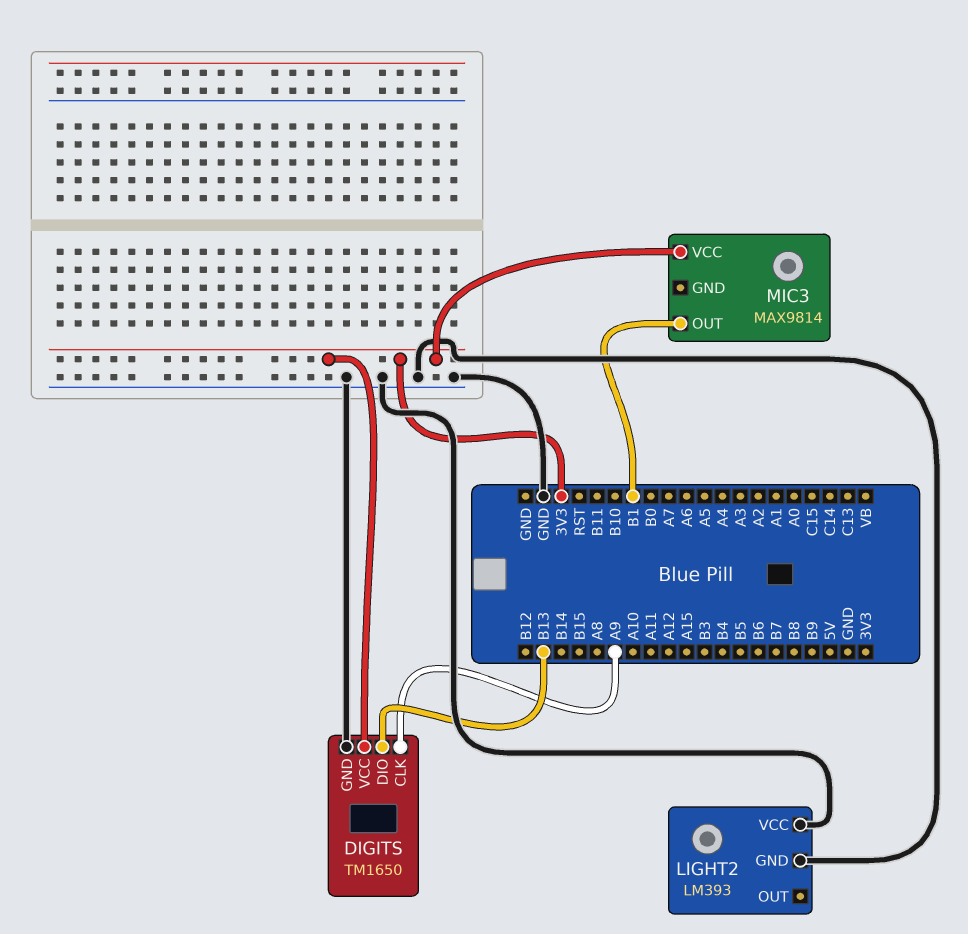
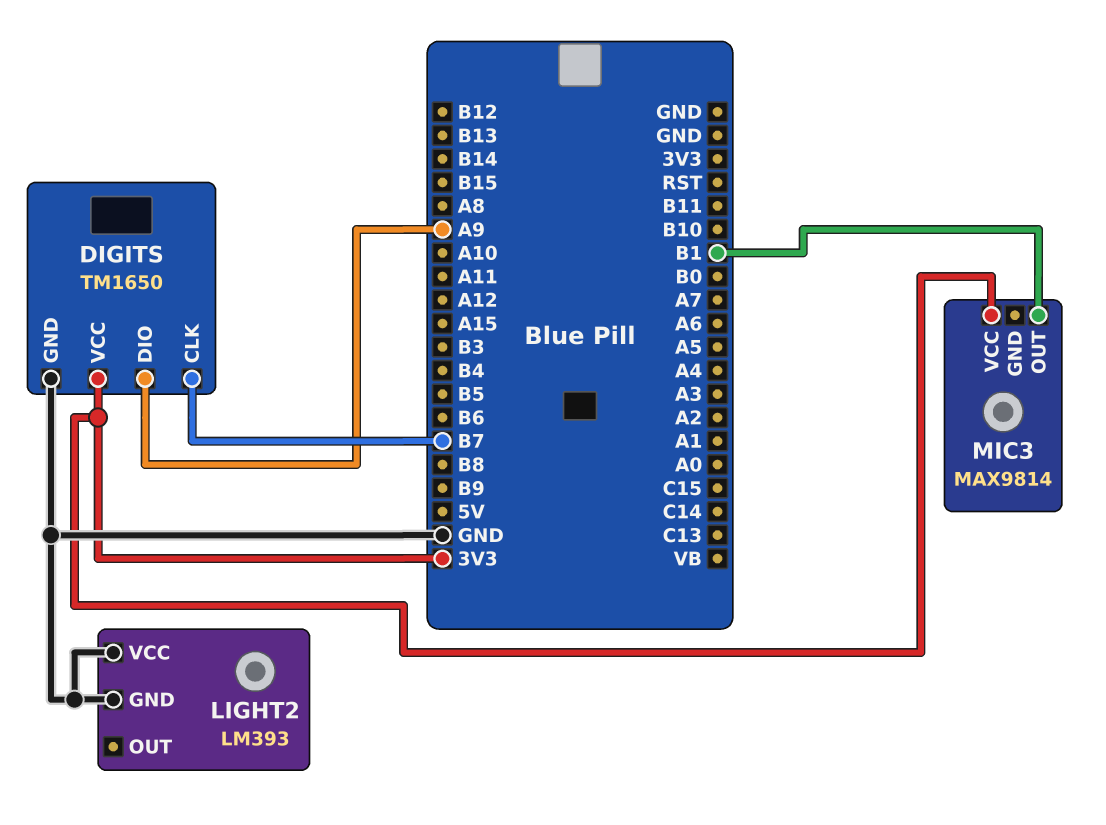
DIGITS pin CLK: A9 -> B7
DIGITS pin DIO: B13 -> A9

